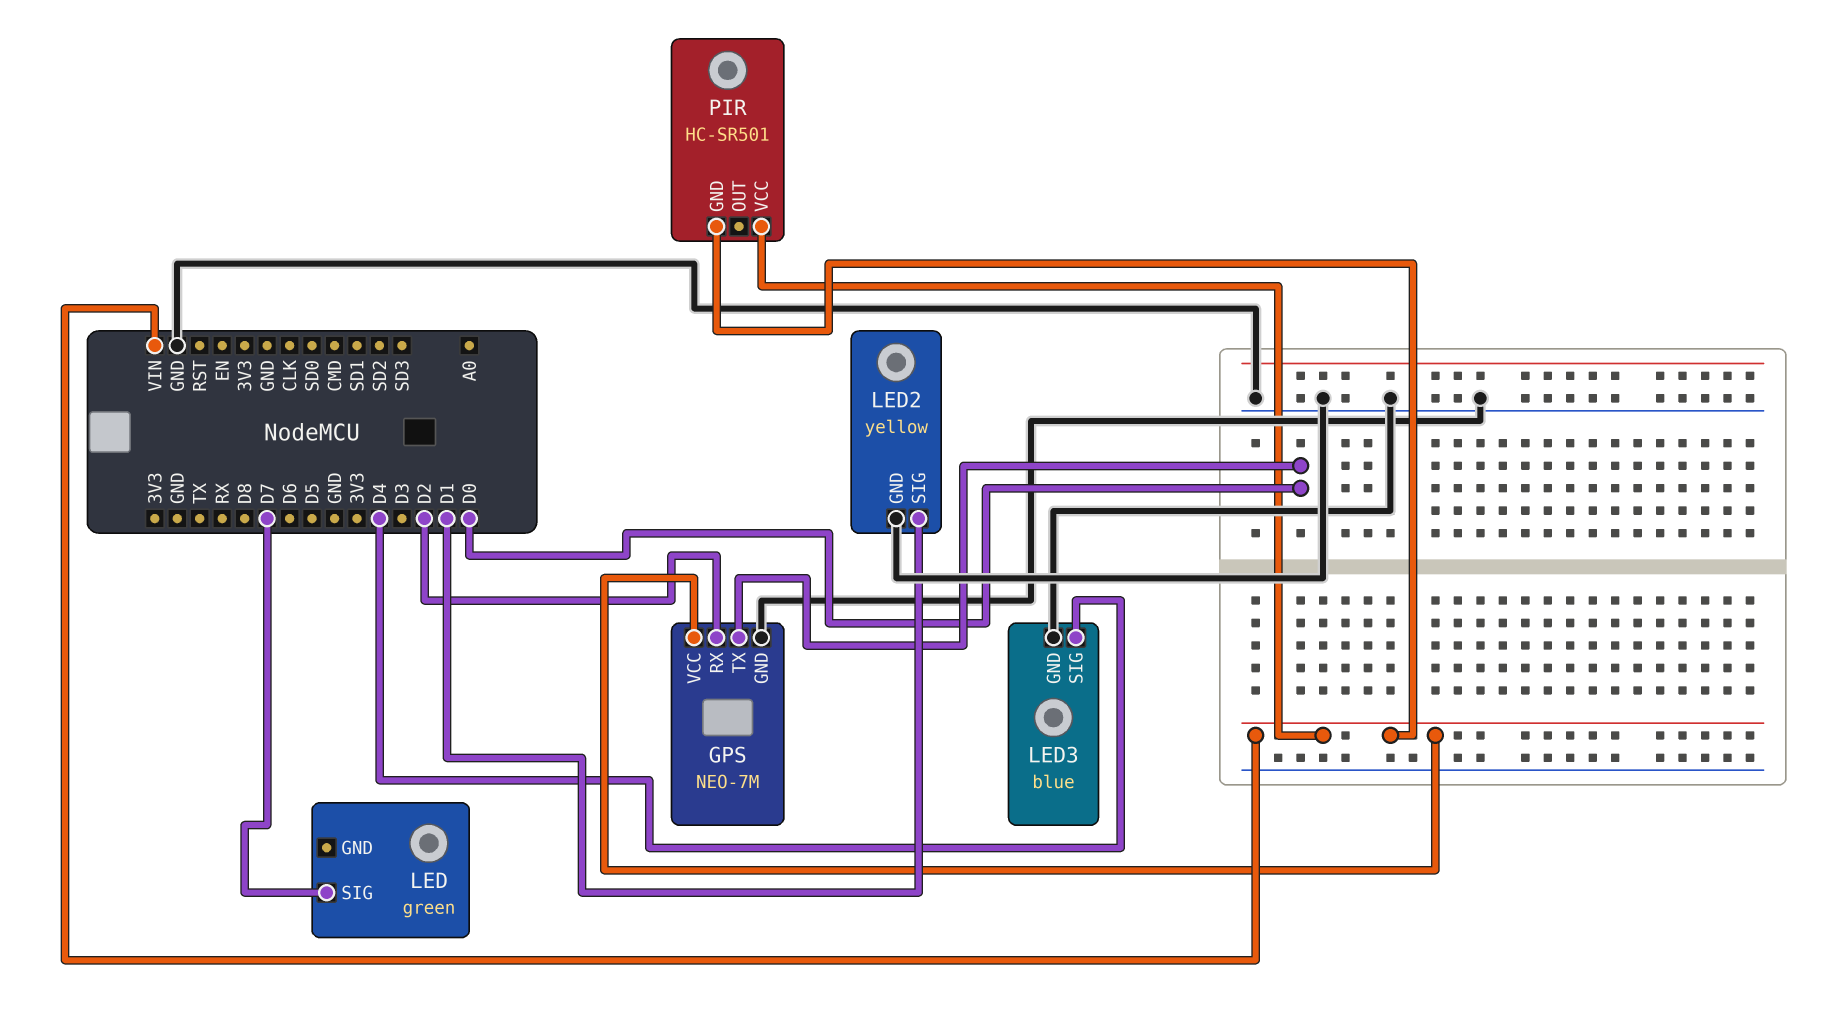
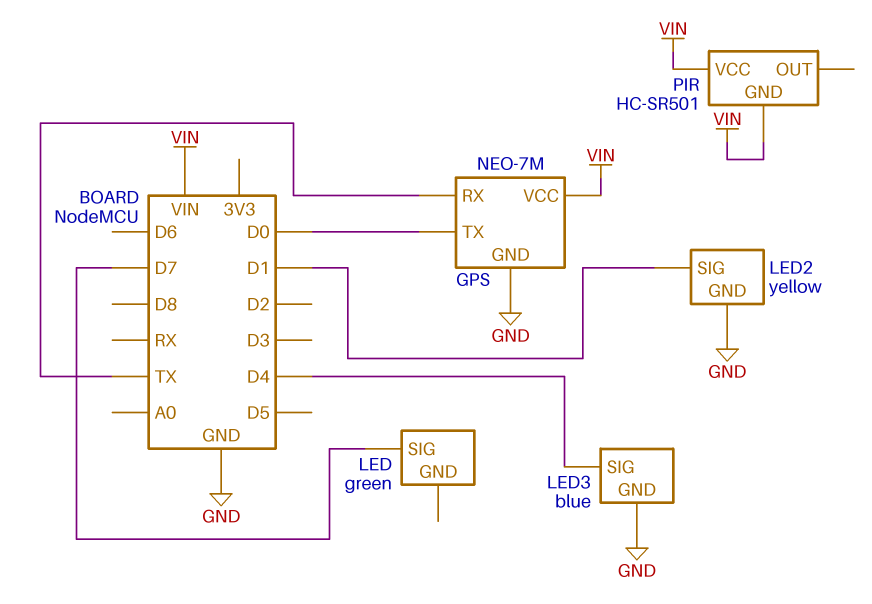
GPS pin RX: D2 -> TX

